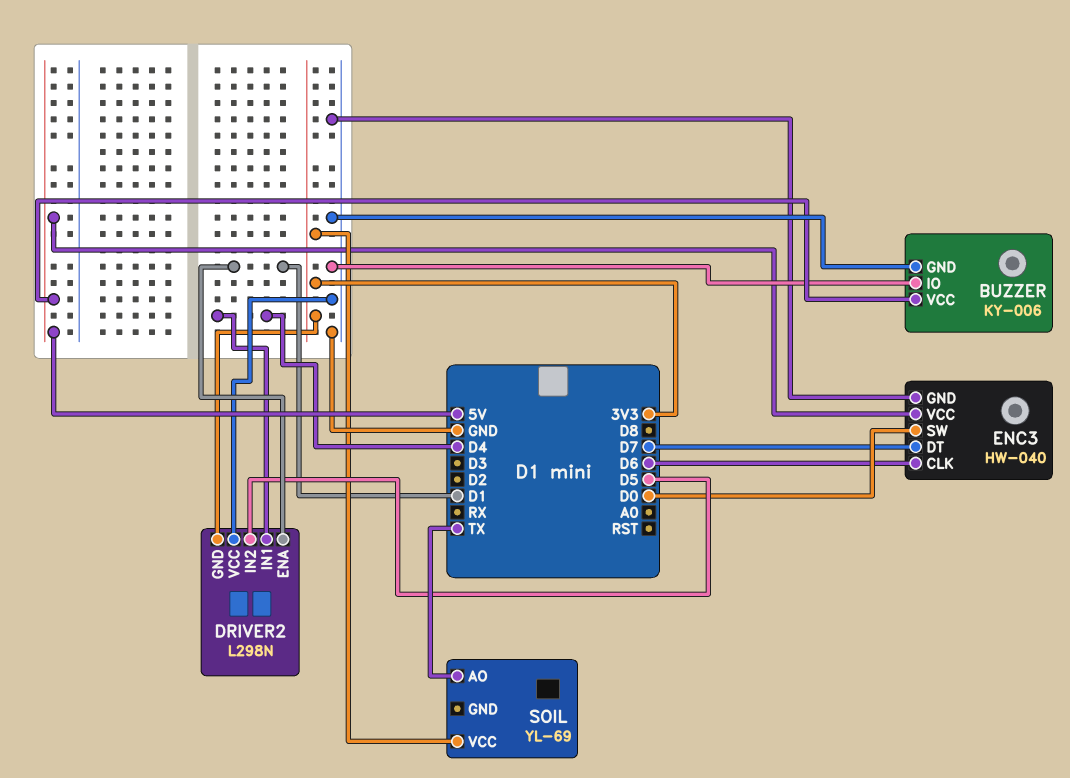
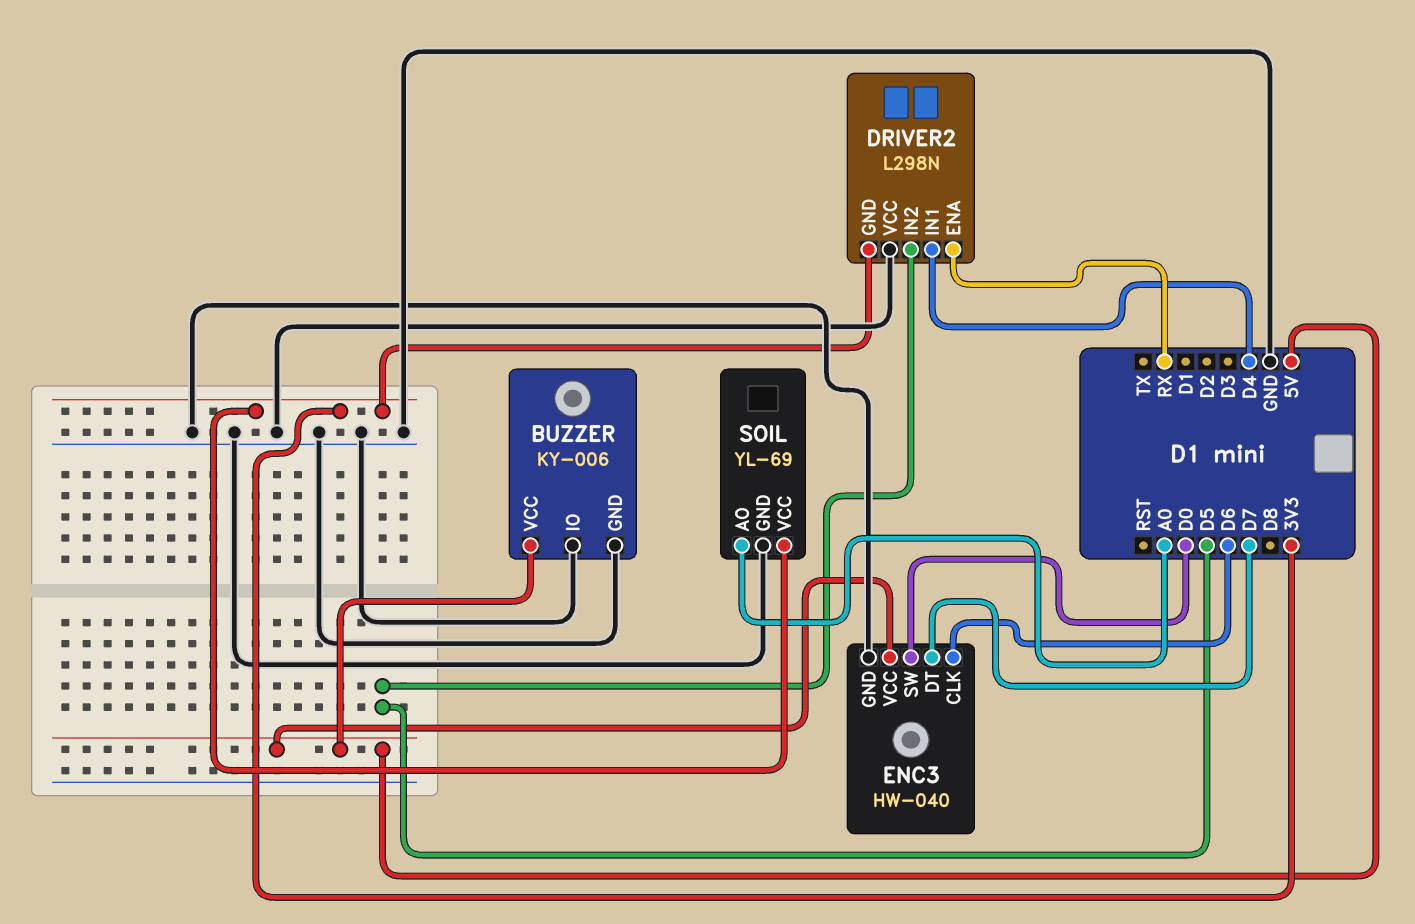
DRIVER2 pin ENA: D1 -> RX
SOIL pin AO: TX -> A0
SOIL pin GND: none -> GND

